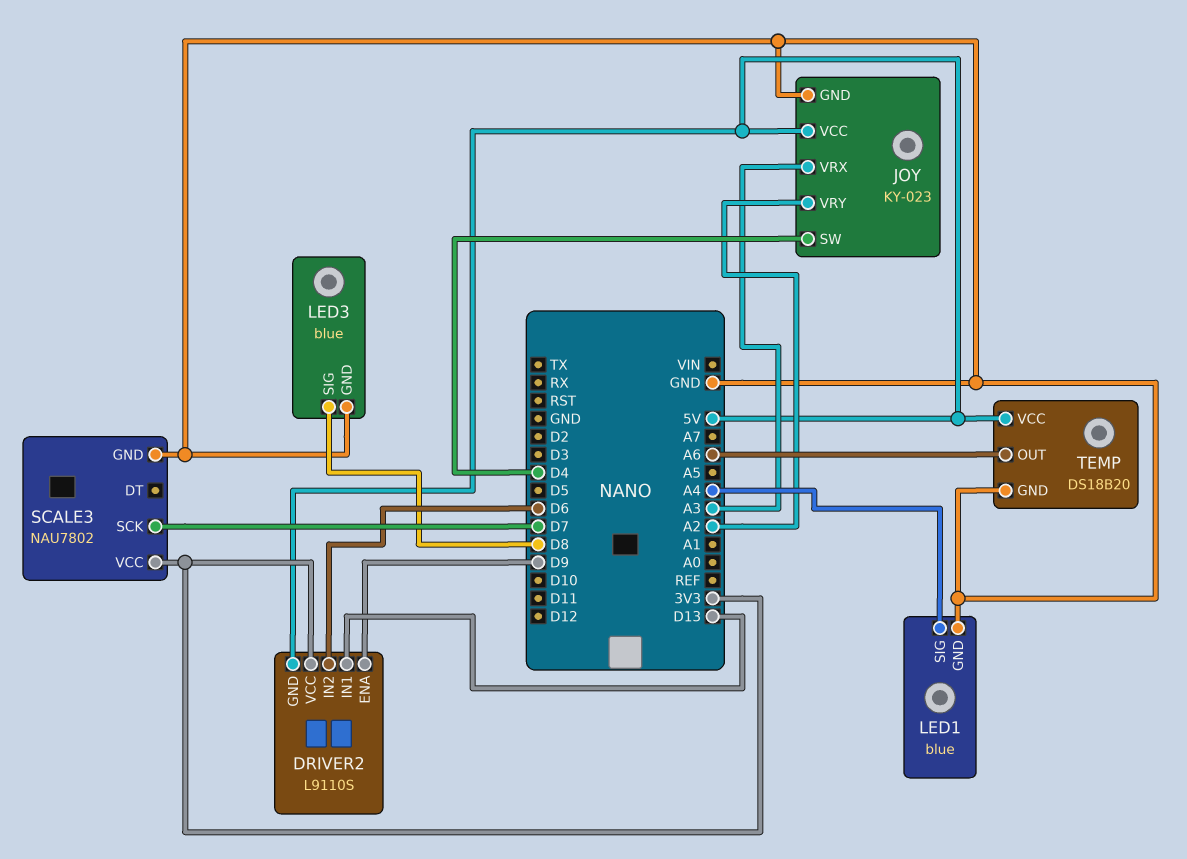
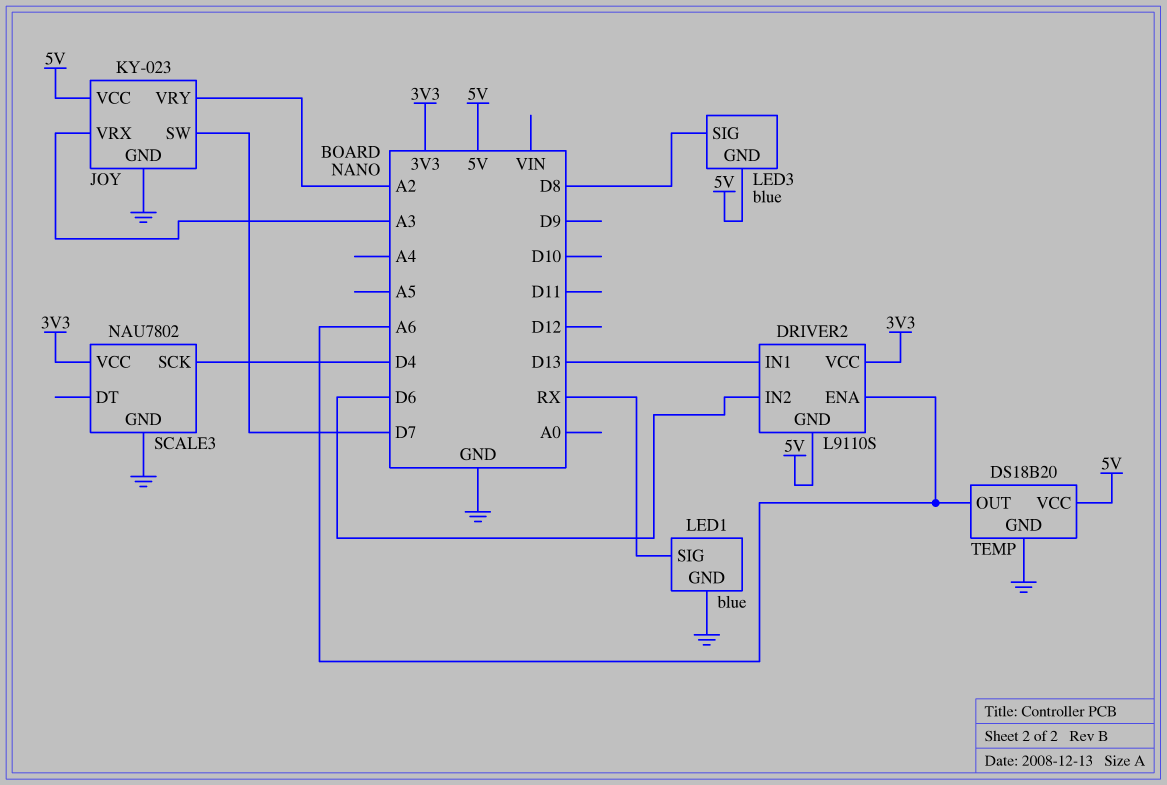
DRIVER2 pin ENA: D9 -> A6
JOY pin SW: D4 -> D7
LED1 pin SIG: A4 -> RX
LED3 pin GND: GND -> 5V
SCALE3 pin SCK: D7 -> D4

